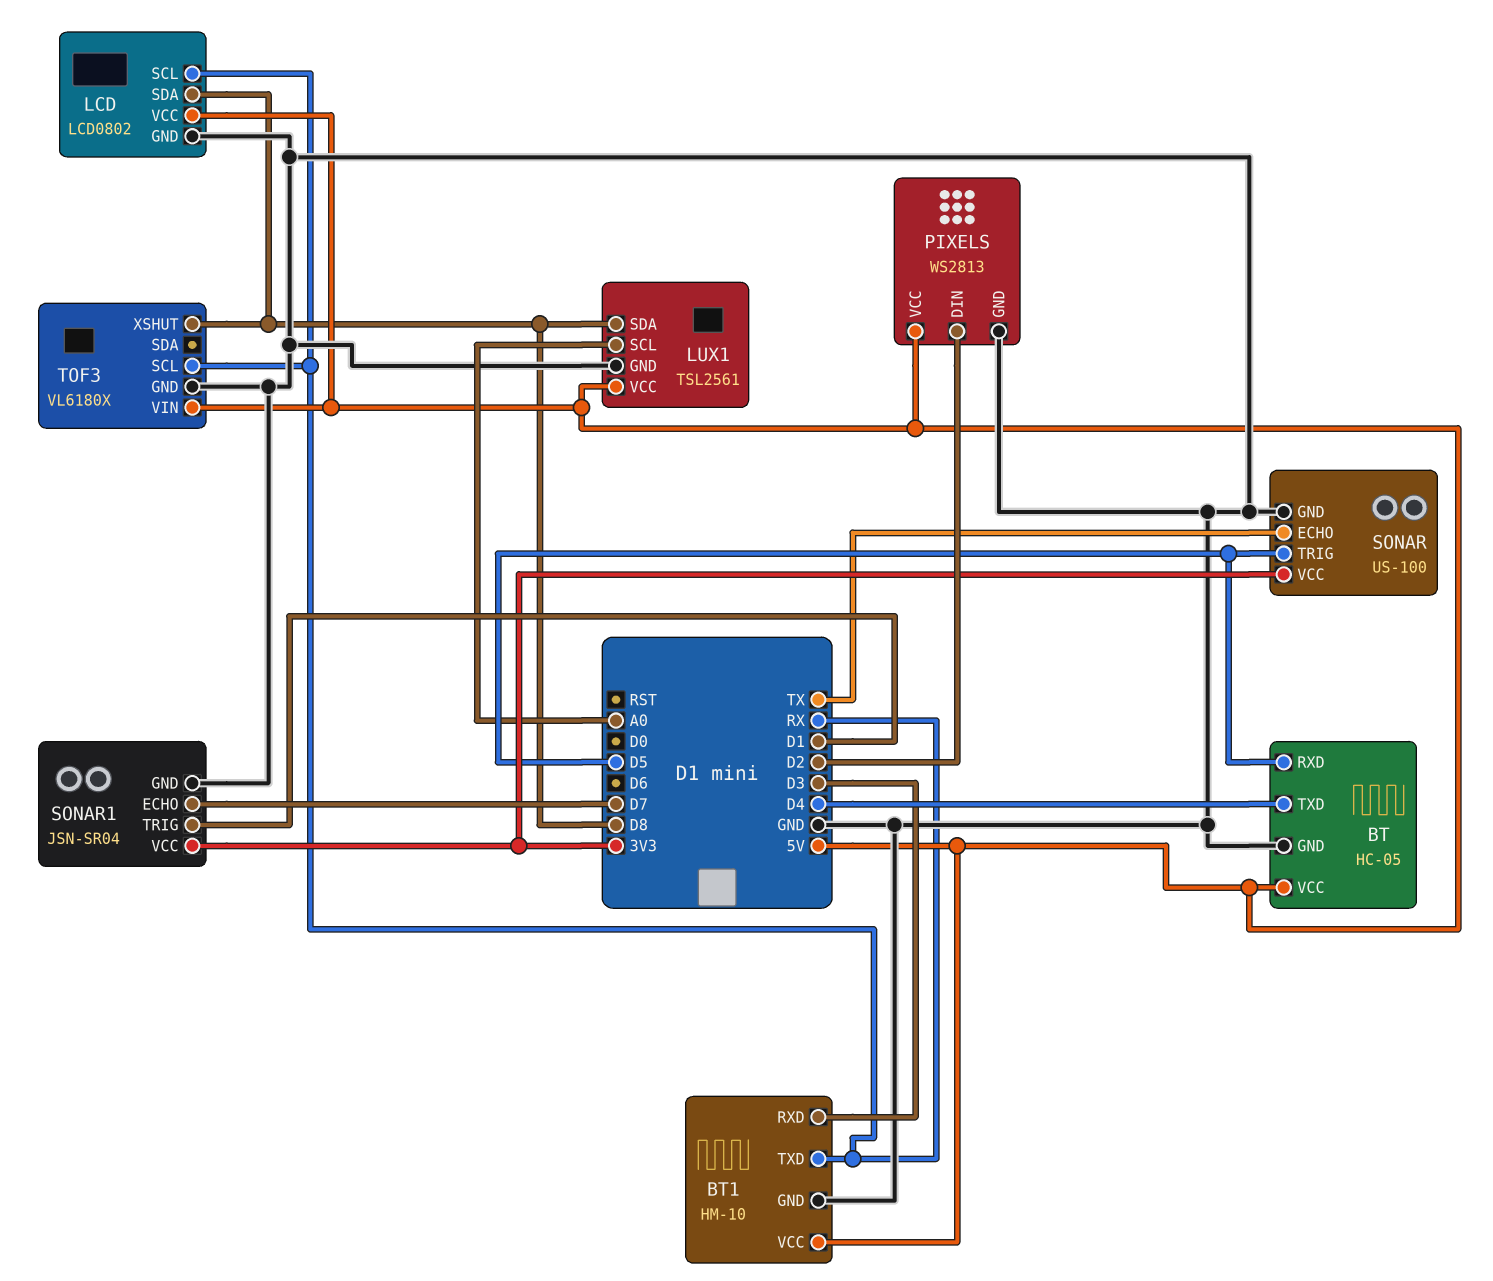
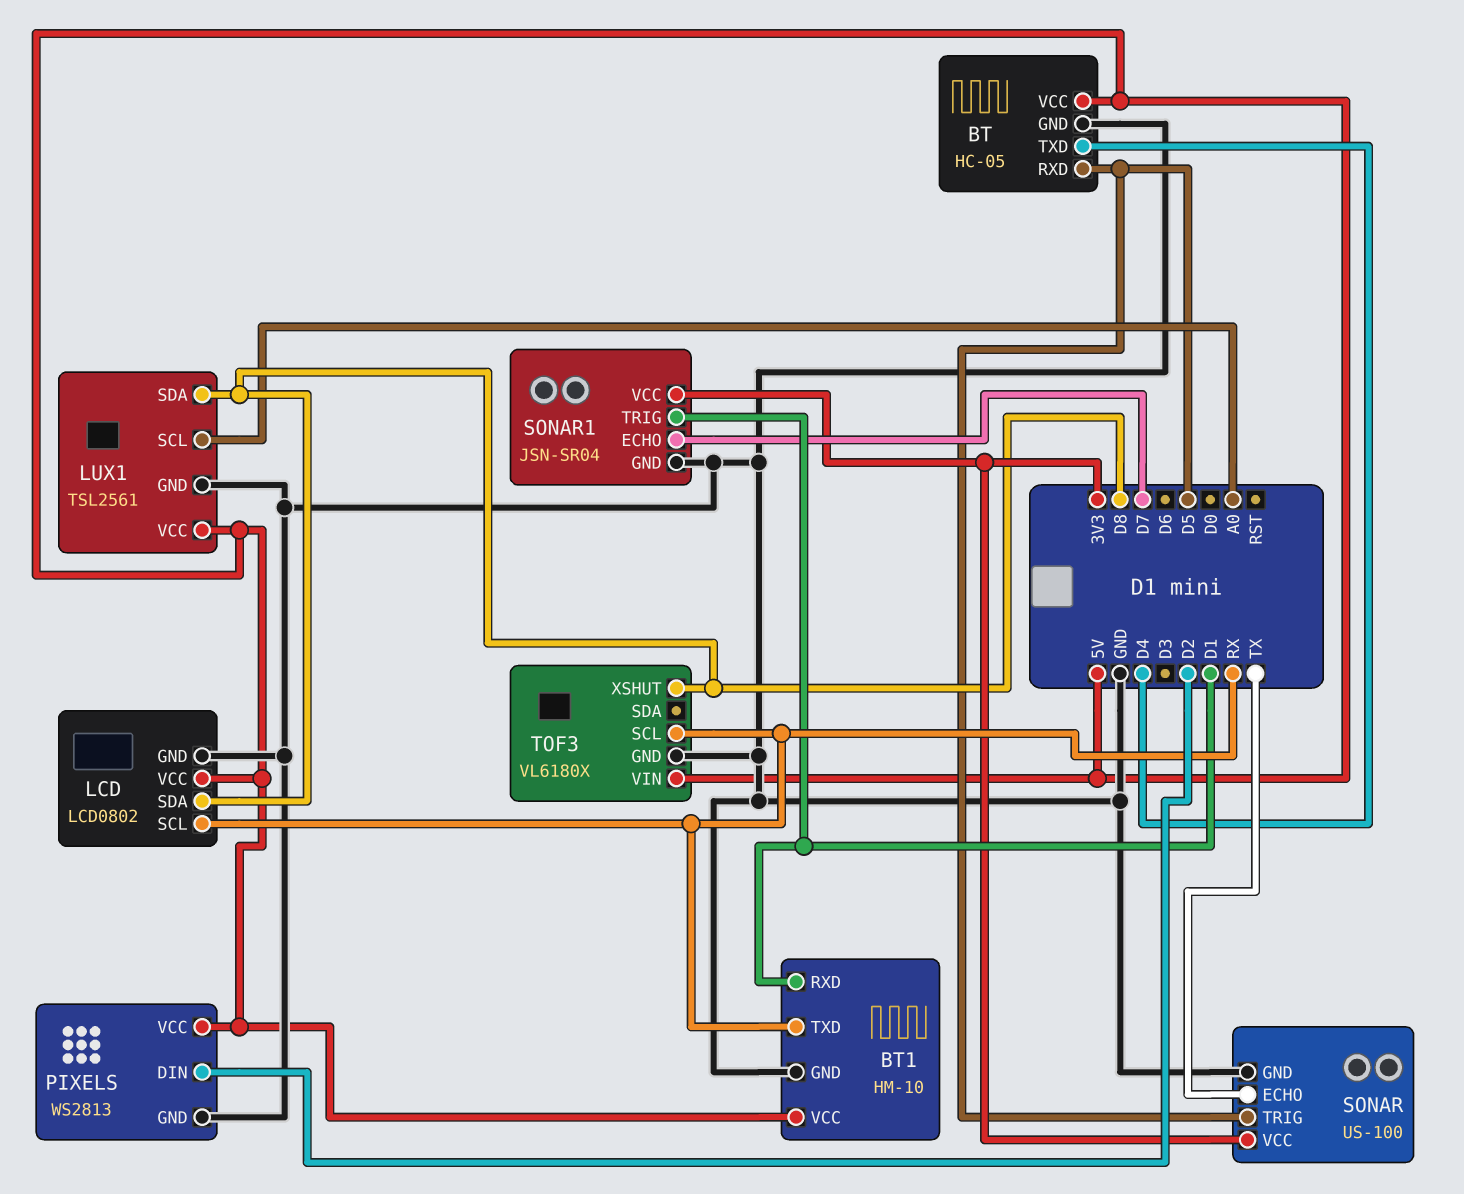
BT1 pin RXD: D3 -> D1

